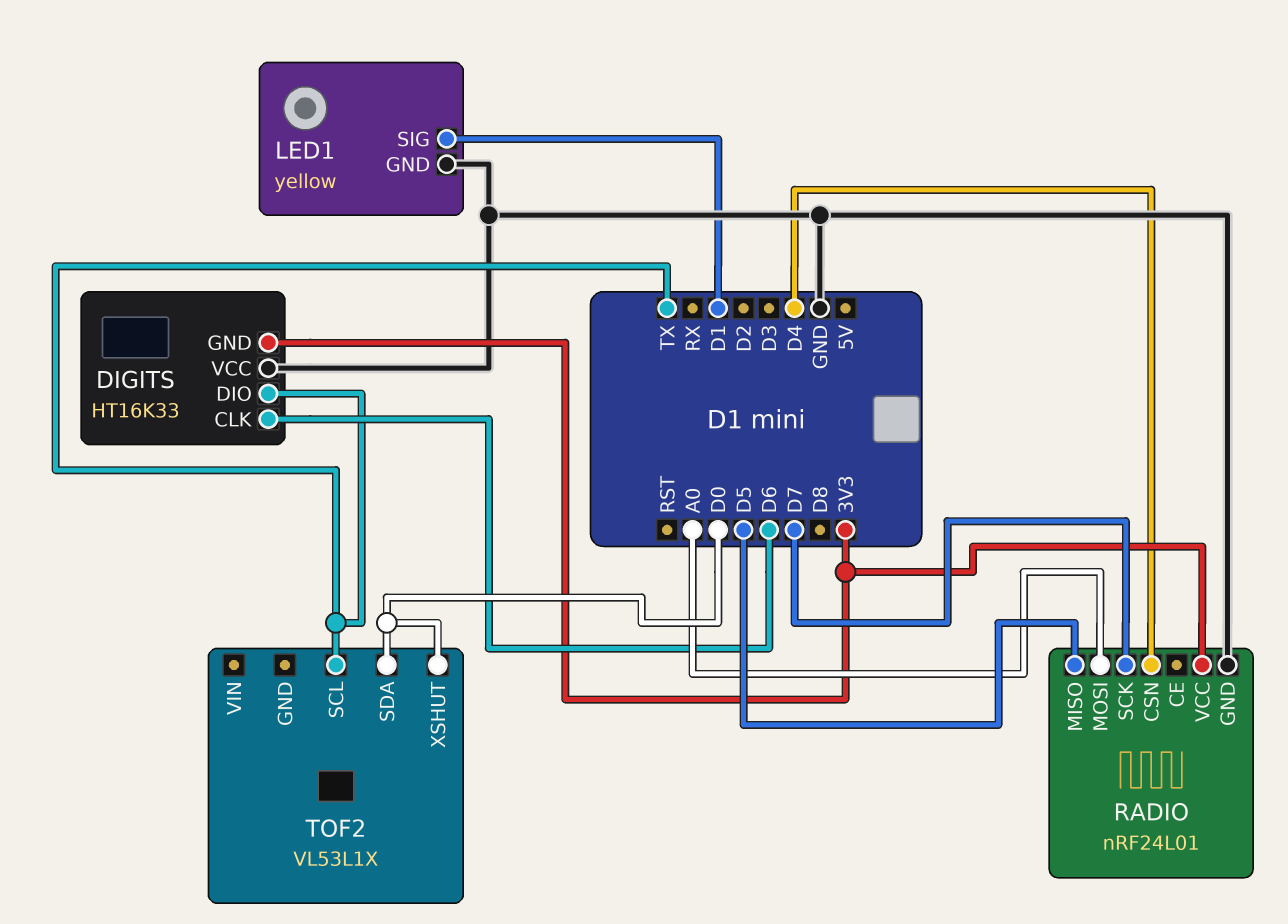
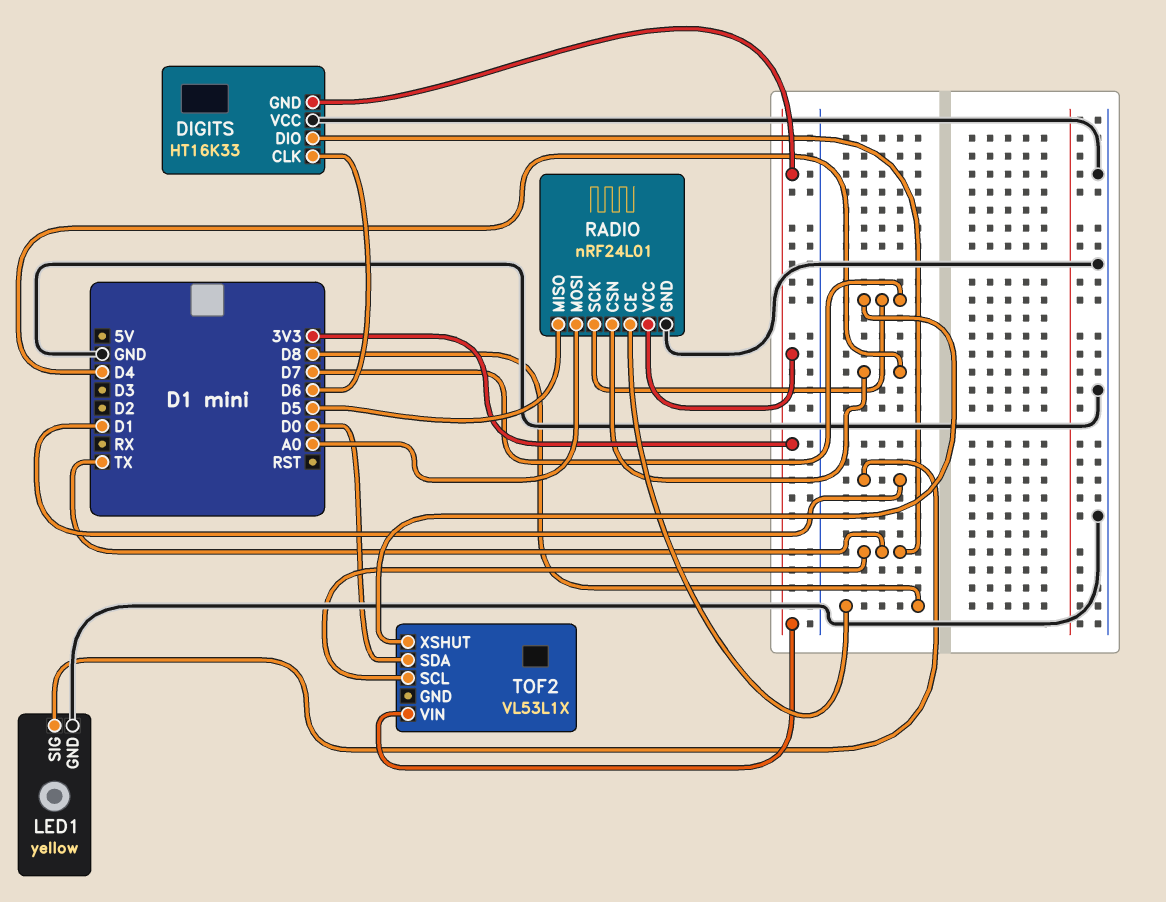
RADIO pin CE: none -> D8
TOF2 pin VIN: none -> 3V3
TOF2 pin XSHUT: D0 -> D7

